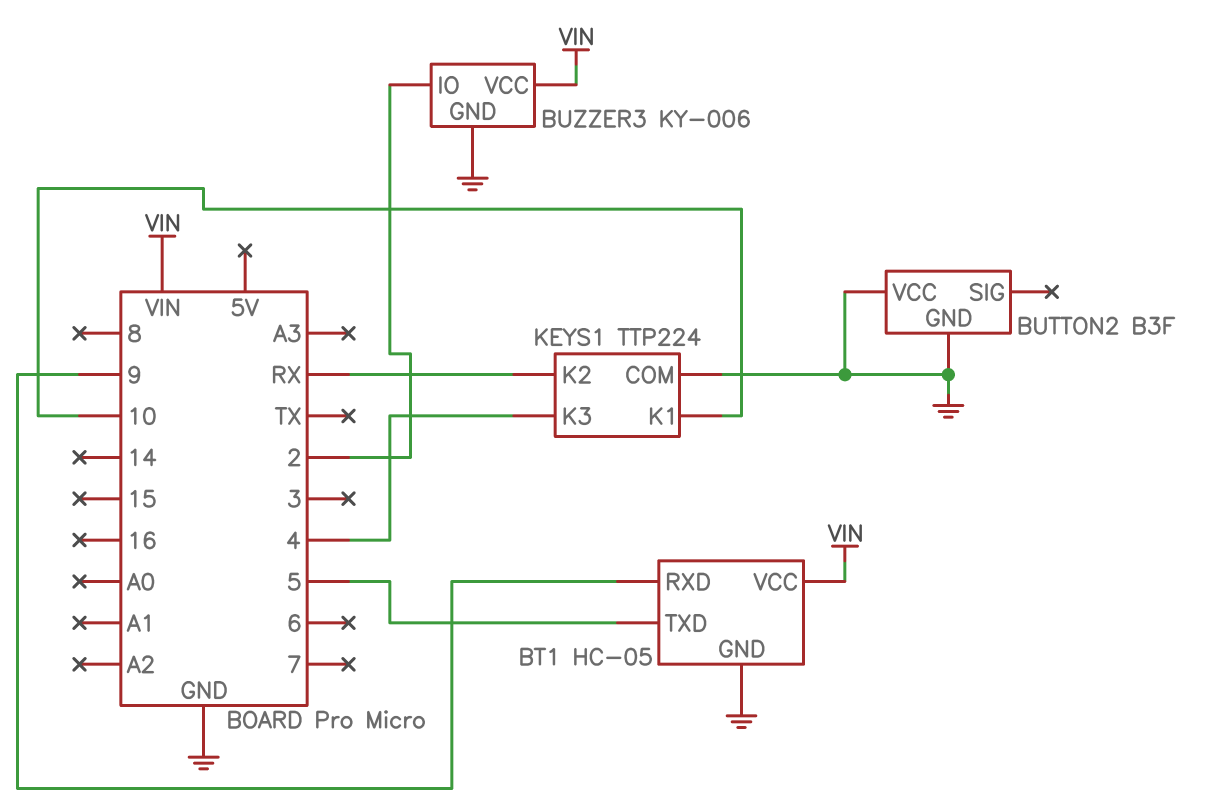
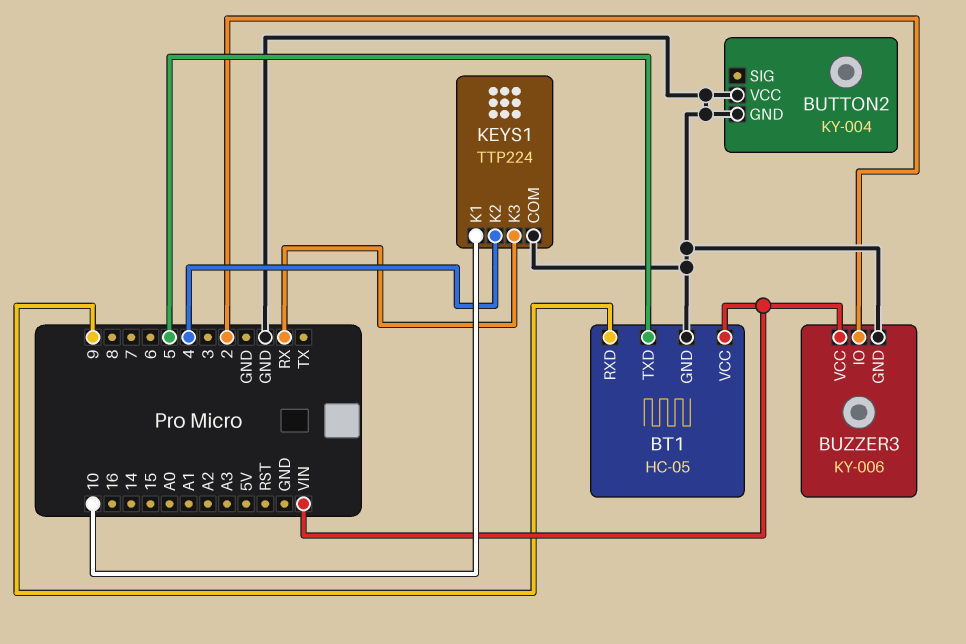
BUTTON2: B3F -> KY-004
KEYS1 pin K2: RX -> 4
KEYS1 pin K3: 4 -> RX

